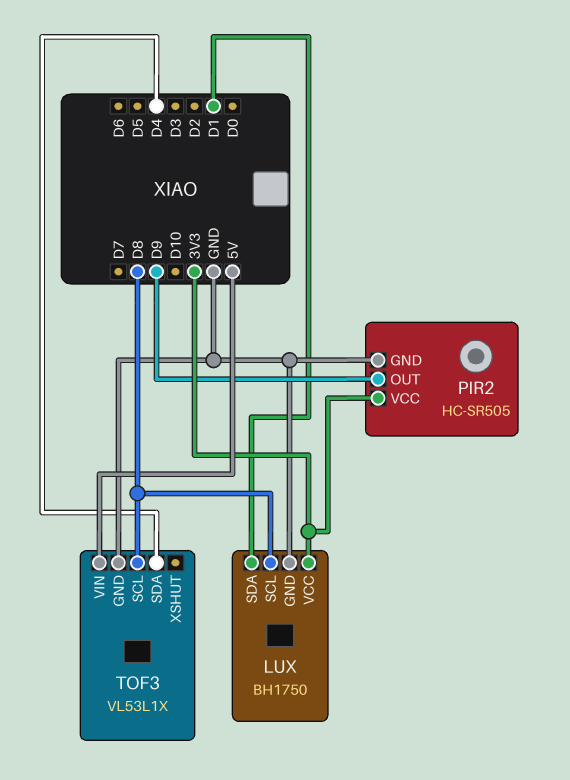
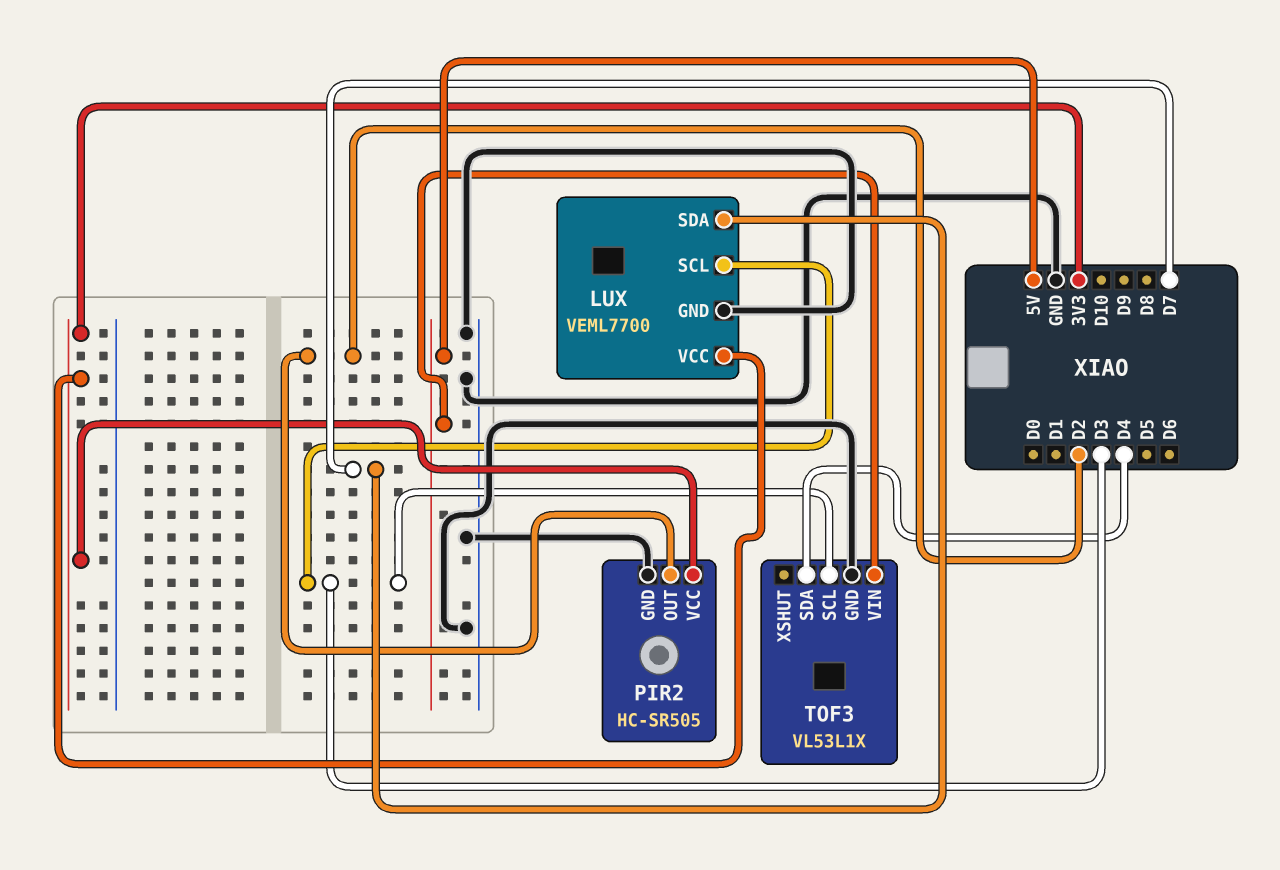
LUX: BH1750 -> VEML7700
LUX pin SCL: D8 -> D3
LUX pin SDA: D1 -> D7
PIR2 pin OUT: D9 -> D2
TOF3 pin SCL: D8 -> D3

